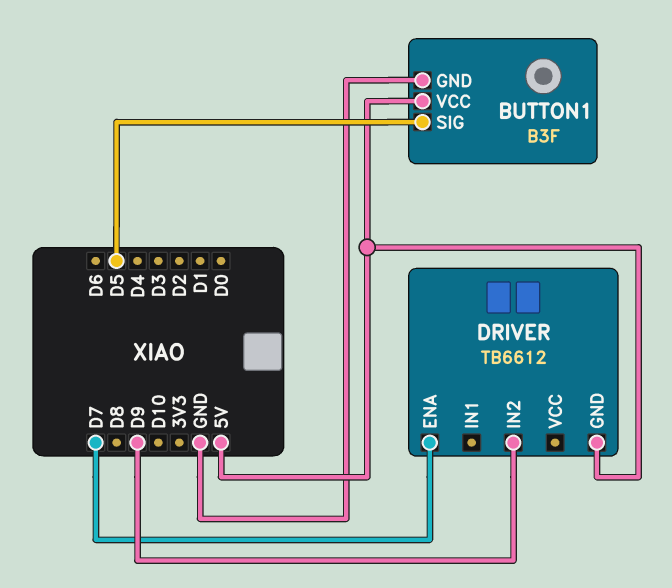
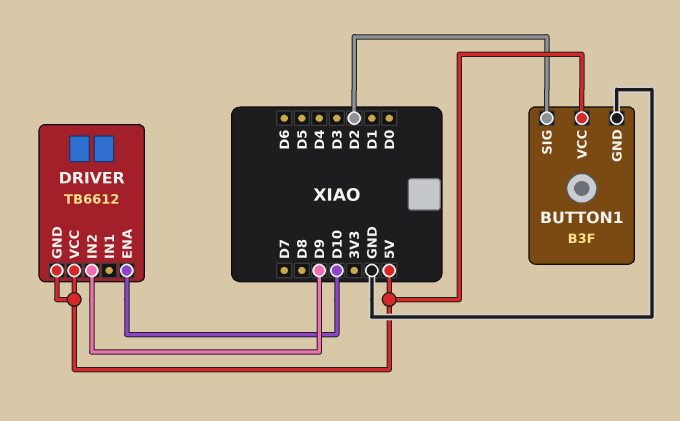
BUTTON1 pin SIG: D5 -> D2
DRIVER pin ENA: D7 -> D10
DRIVER pin VCC: none -> 5V

